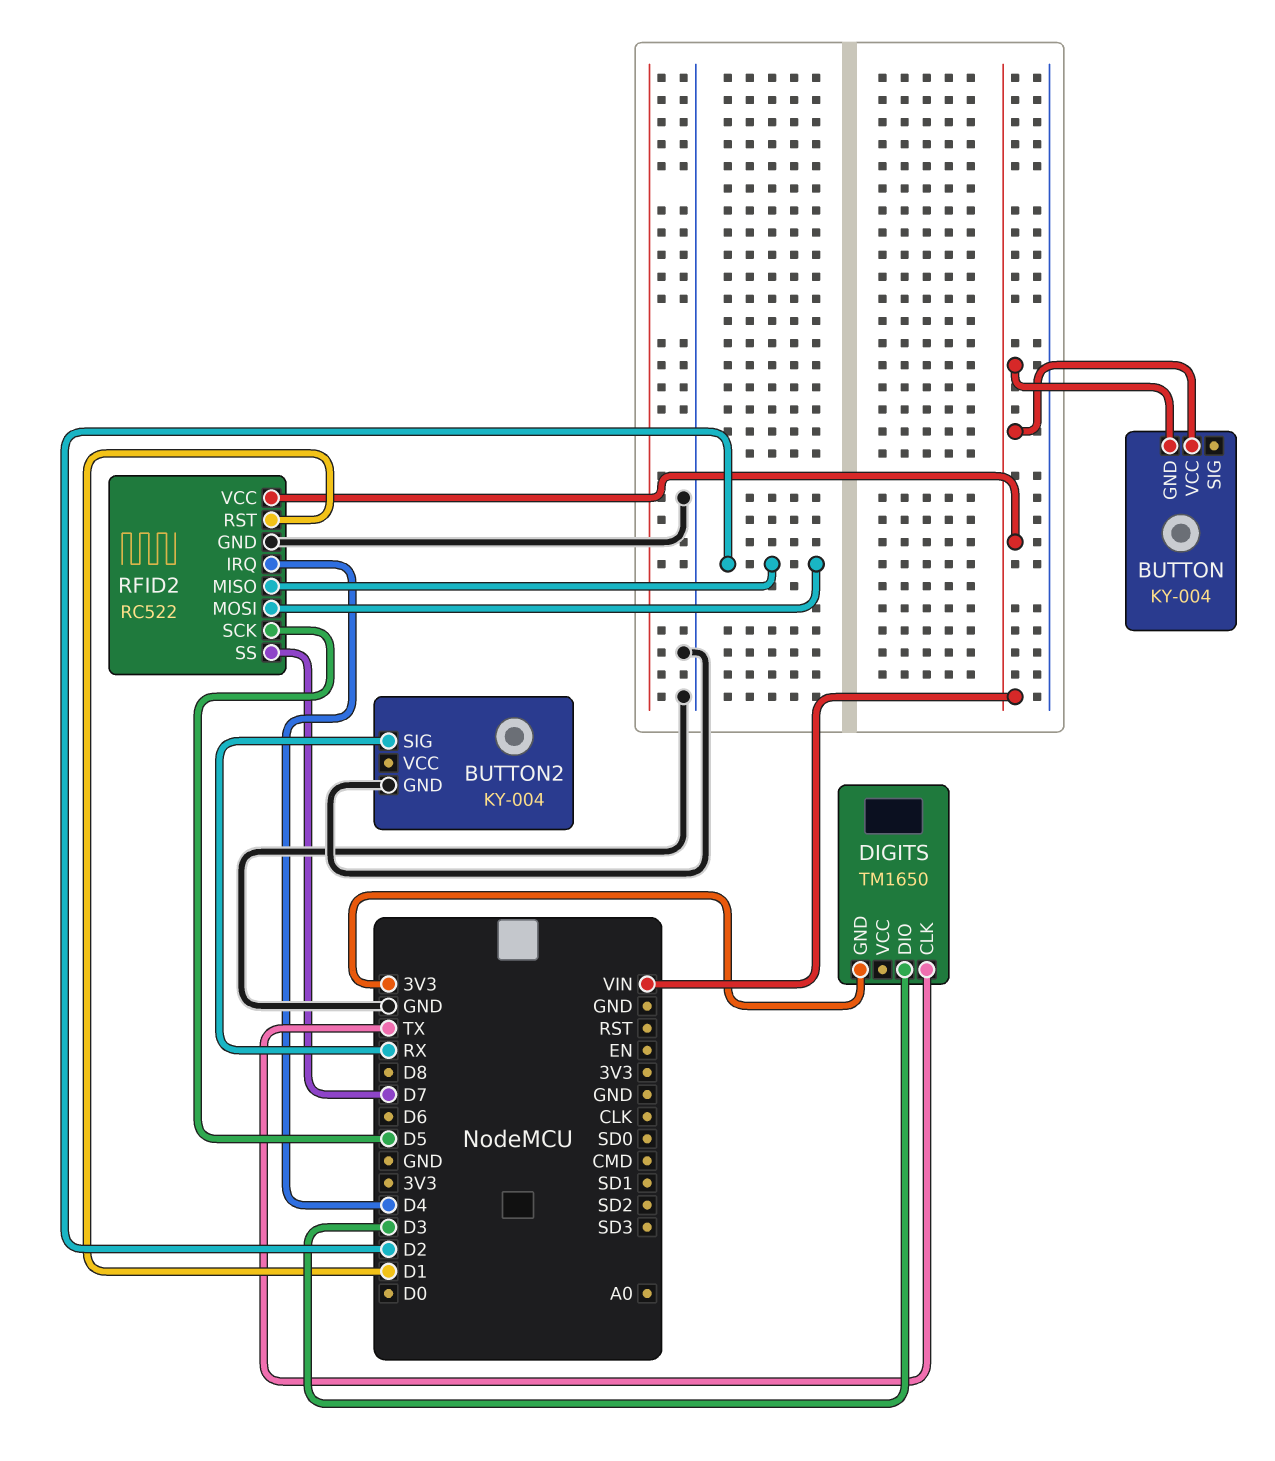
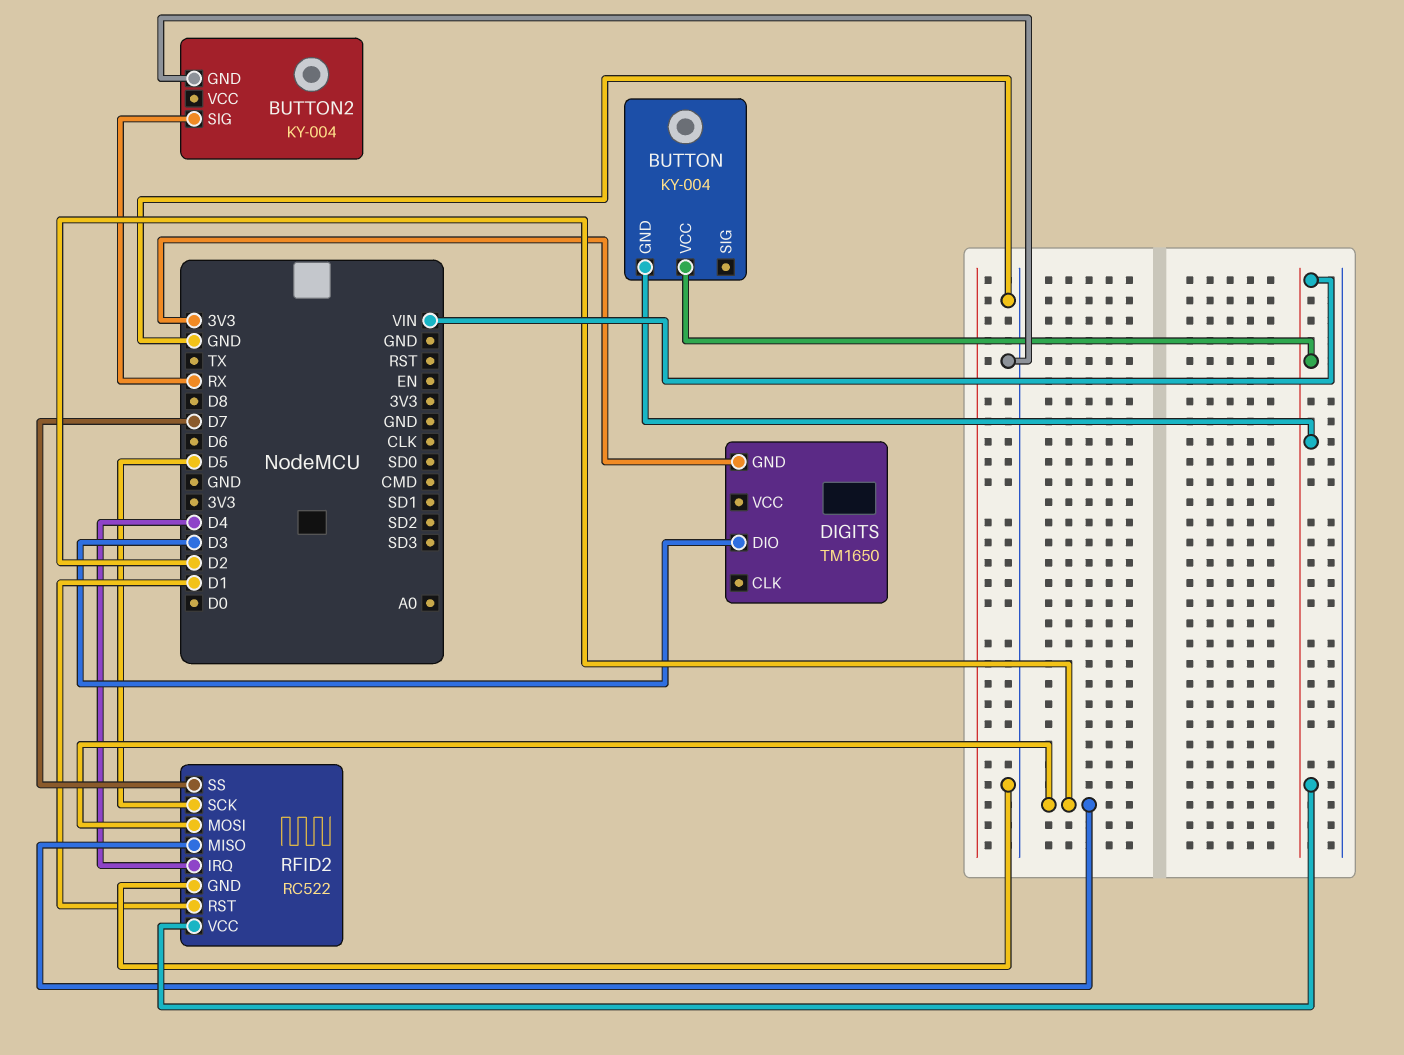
DIGITS pin CLK: TX -> none

